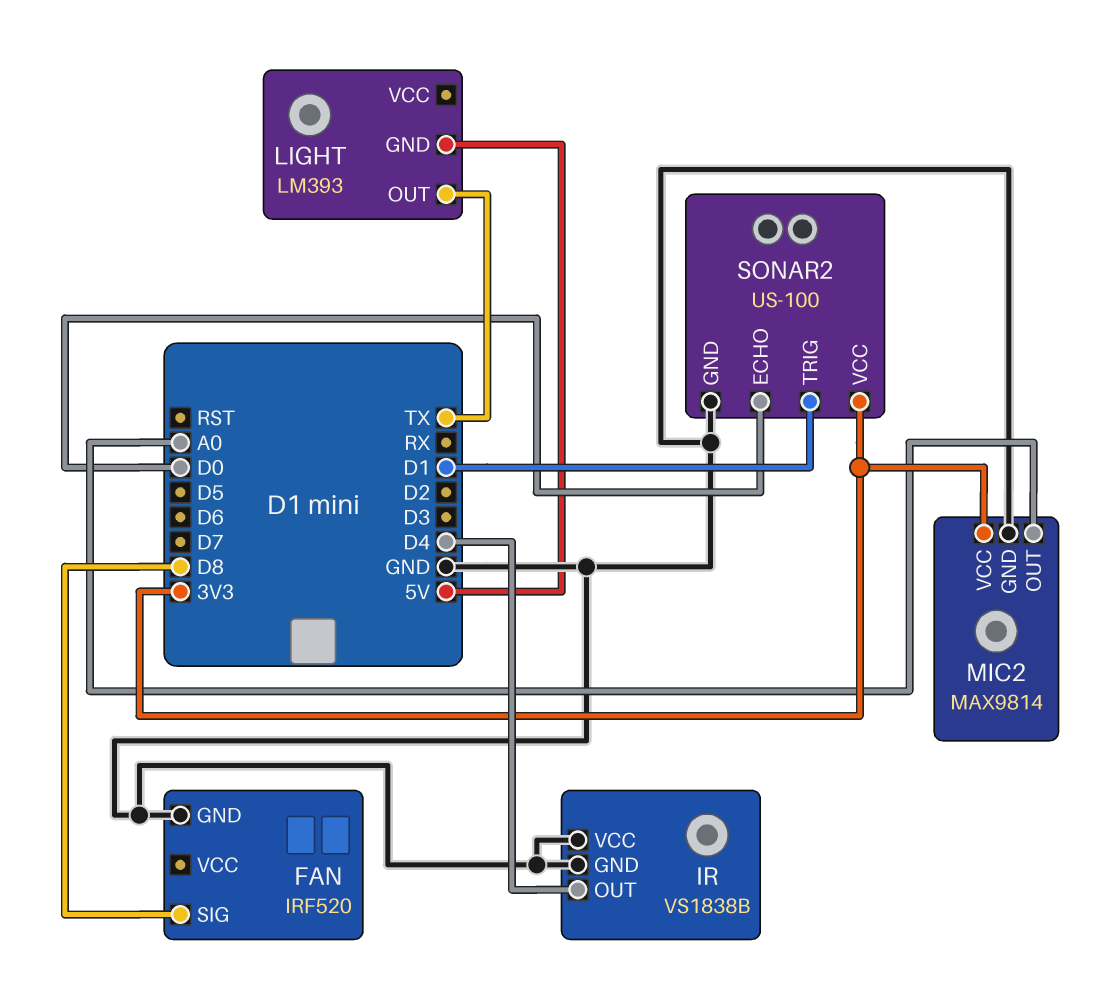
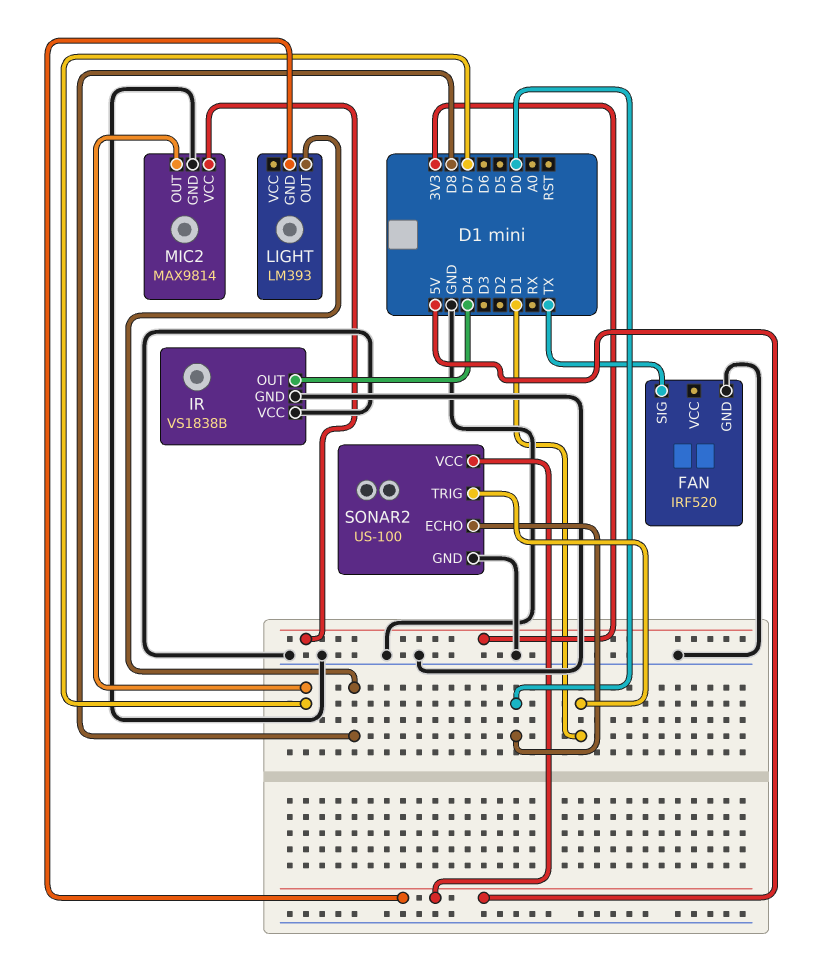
FAN pin SIG: D8 -> TX
LIGHT pin OUT: TX -> D8
MIC2 pin OUT: A0 -> D7
SONAR2 pin VCC: 3V3 -> 5V

